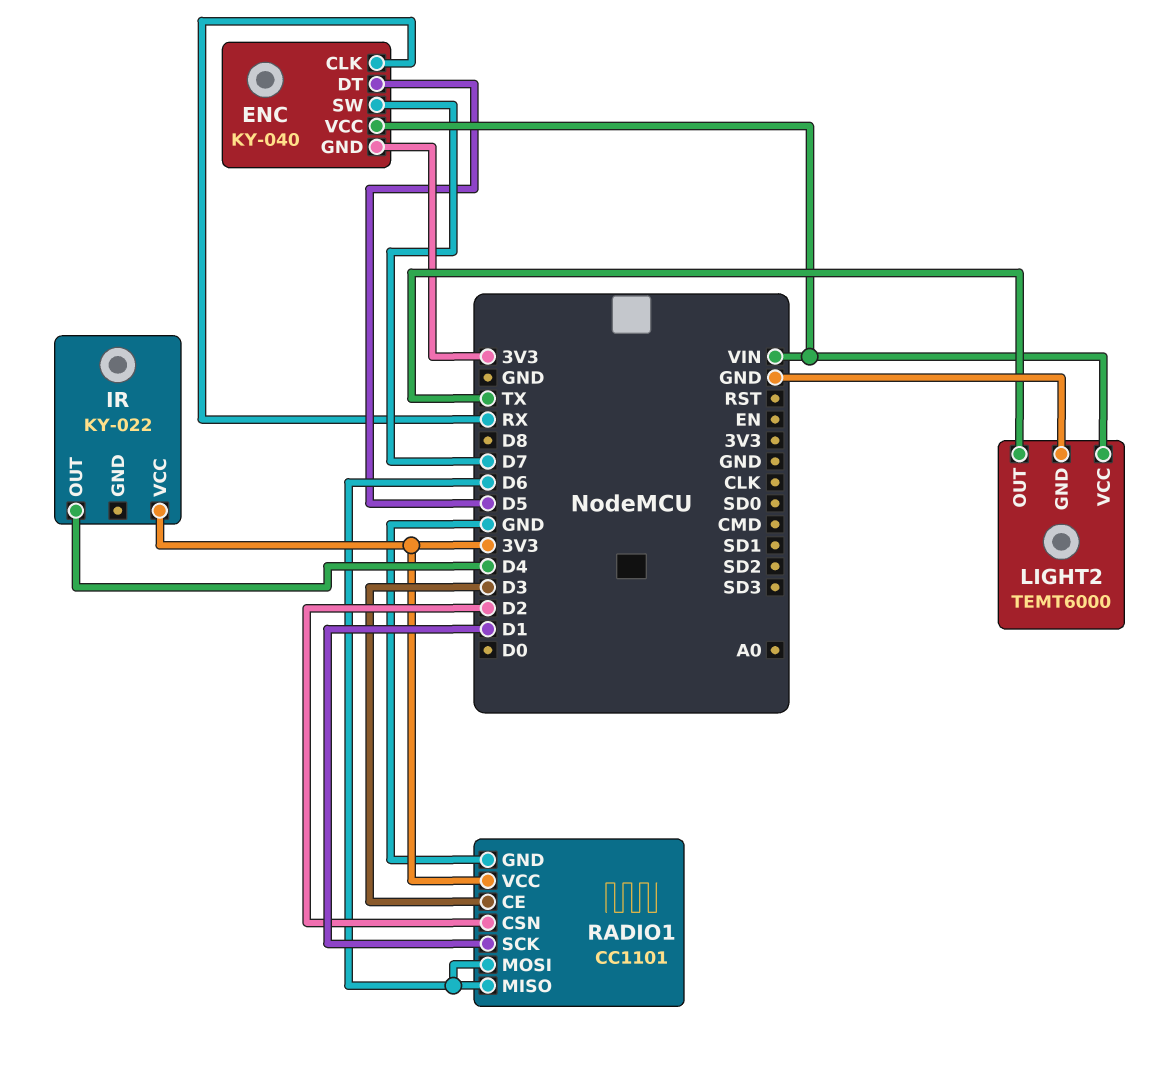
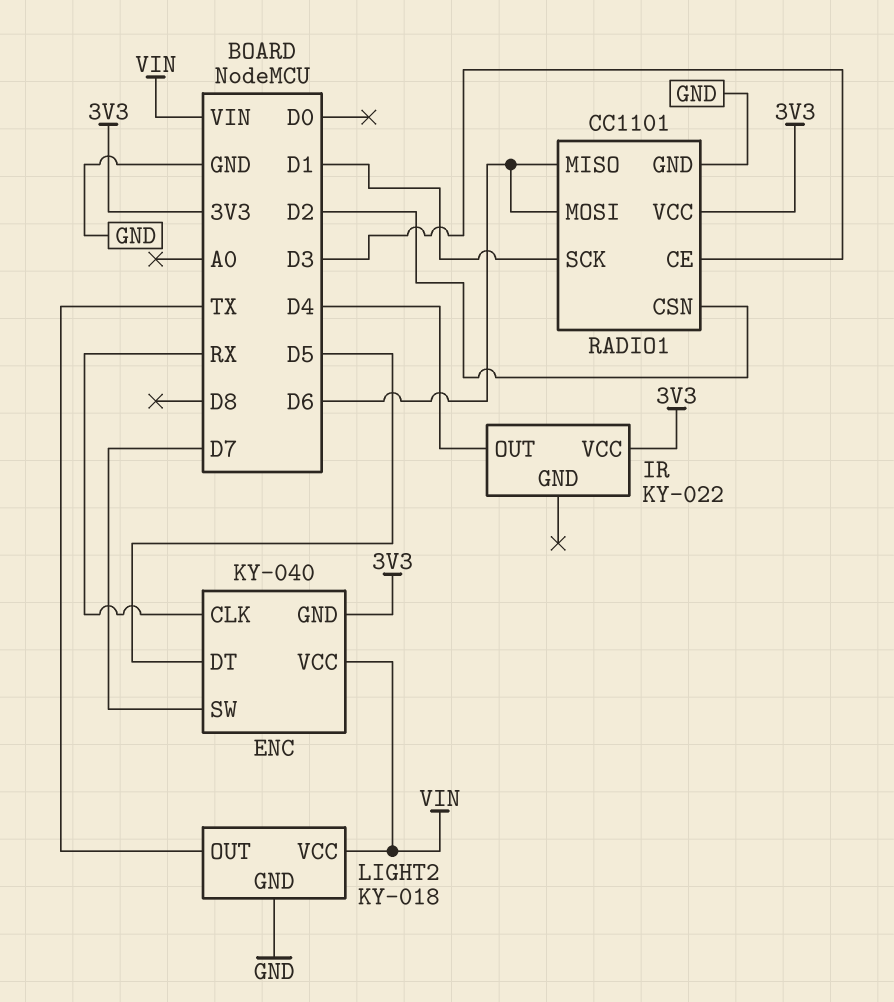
LIGHT2: TEMT6000 -> KY-018

